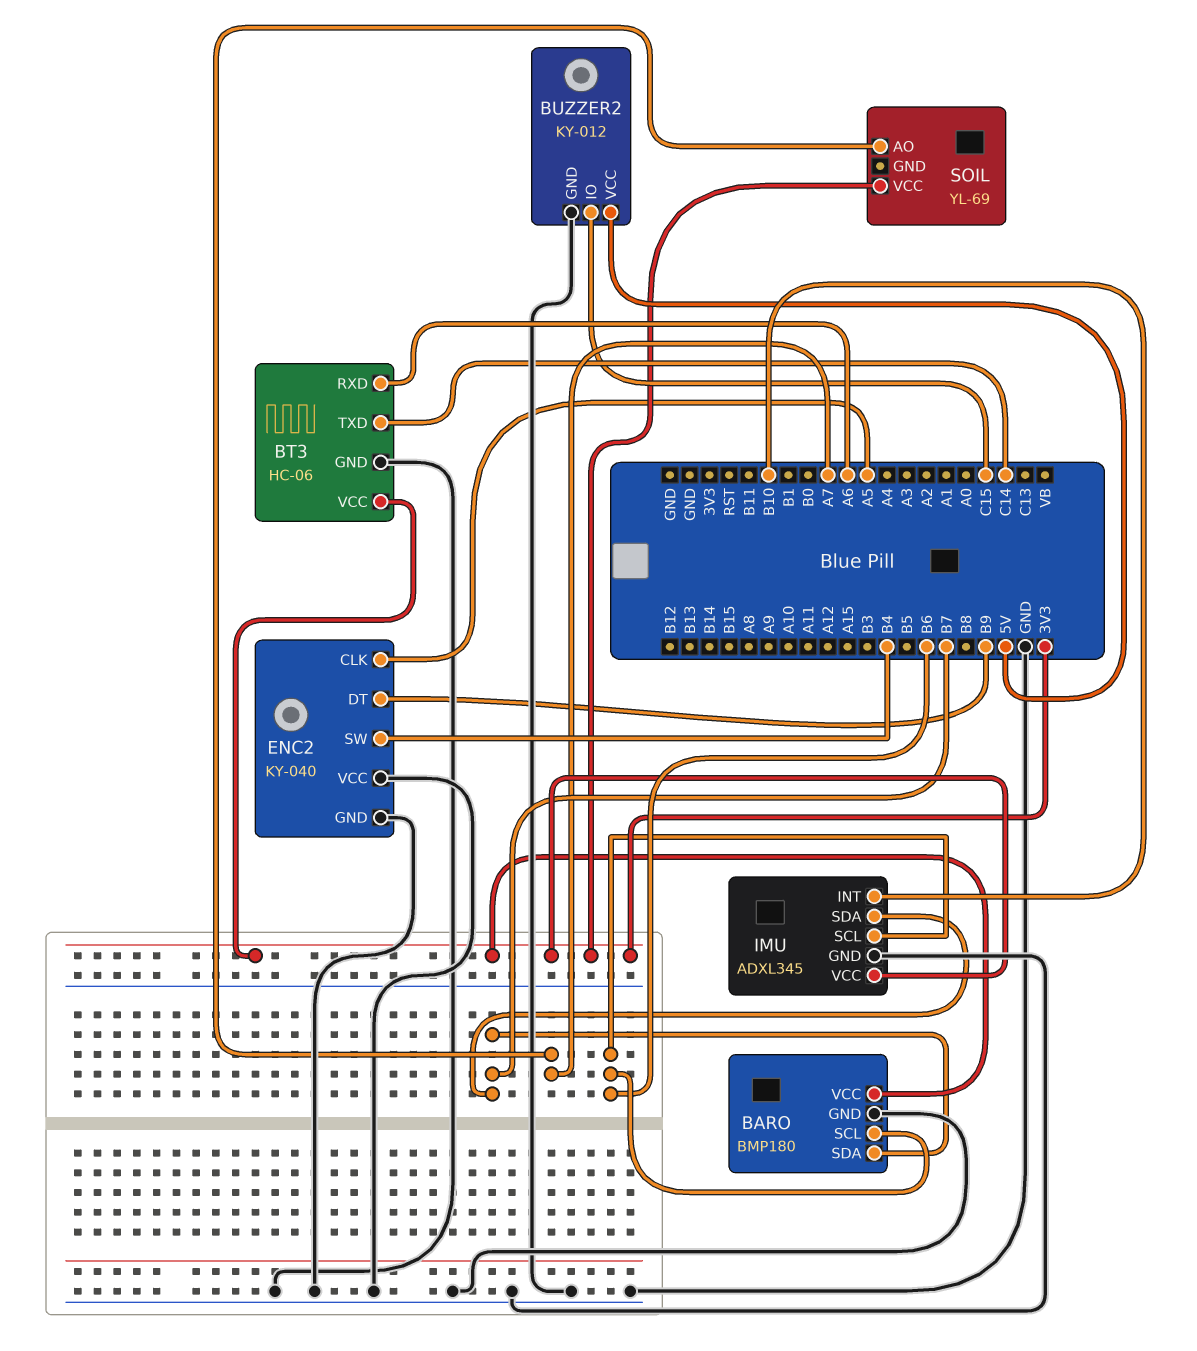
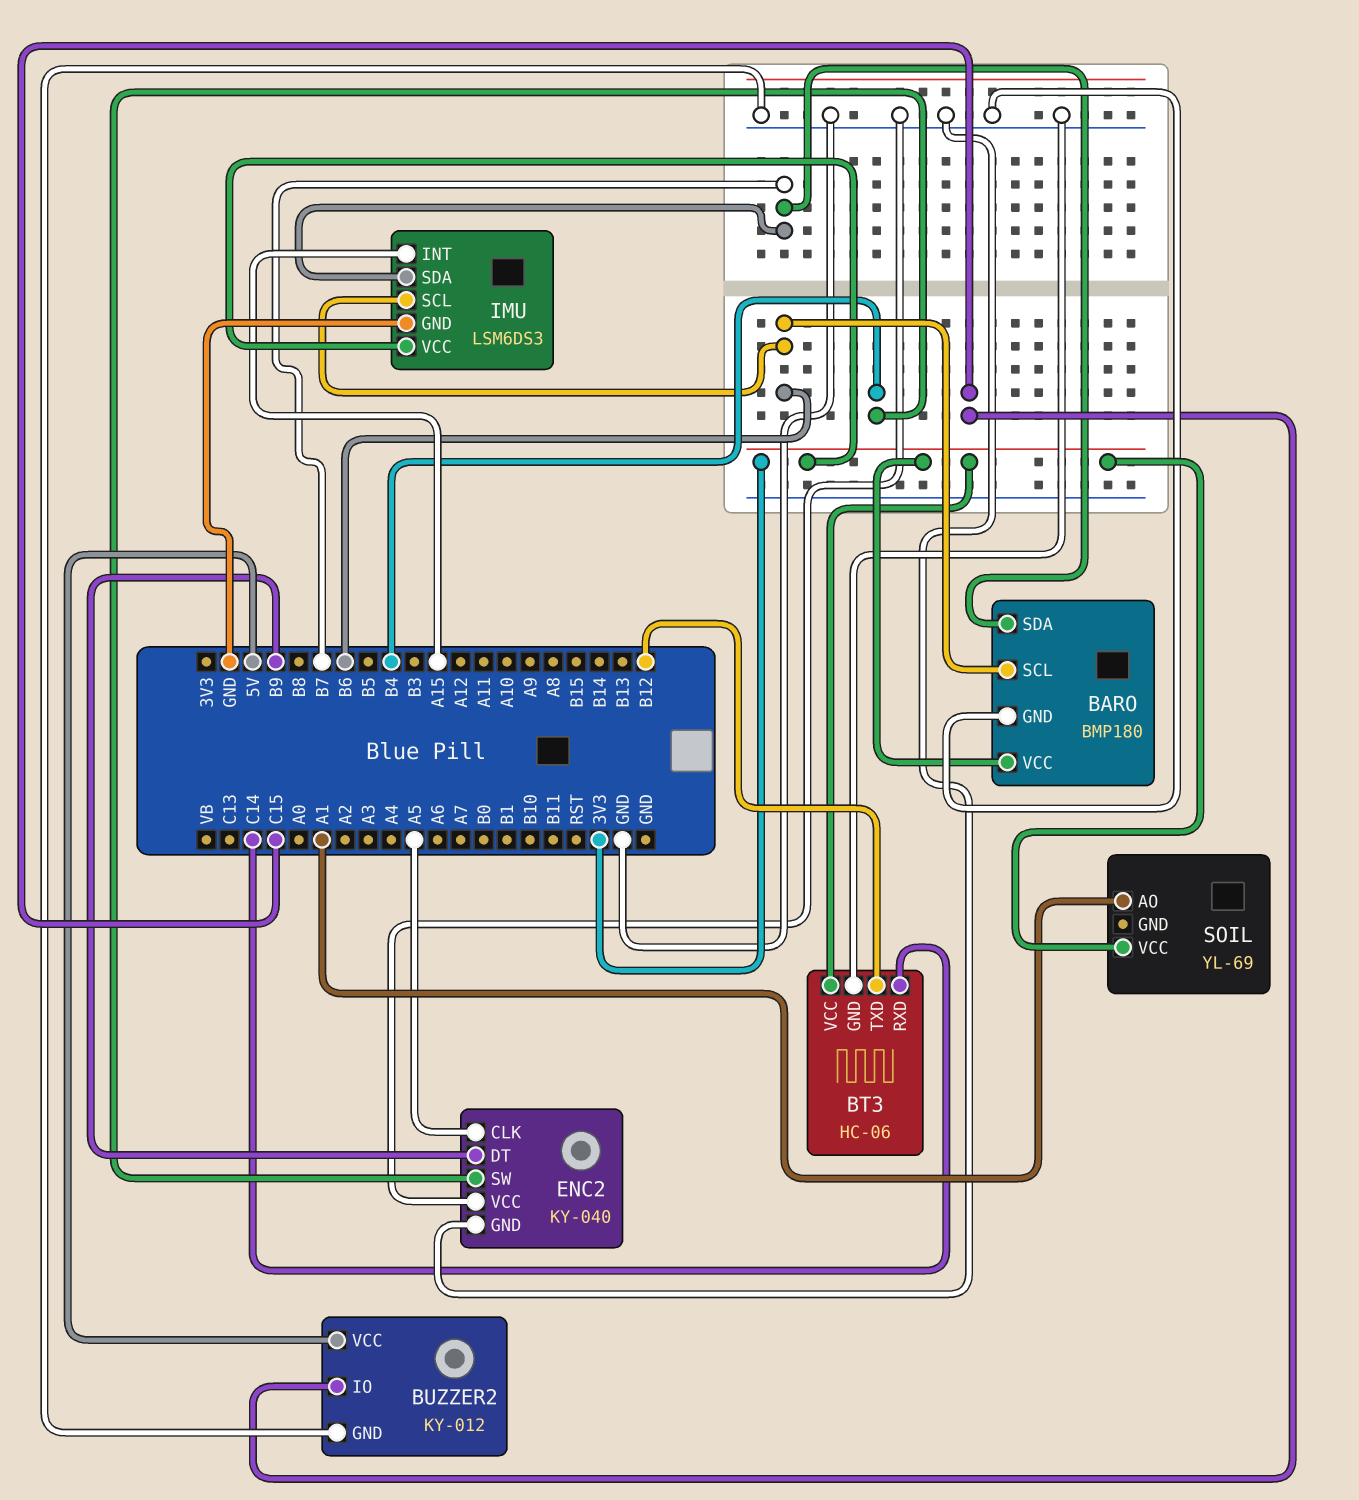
BT3 pin RXD: A6 -> C14
BT3 pin TXD: C14 -> B12
IMU: ADXL345 -> LSM6DS3
IMU pin INT: B10 -> A15
SOIL pin AO: A7 -> A1

